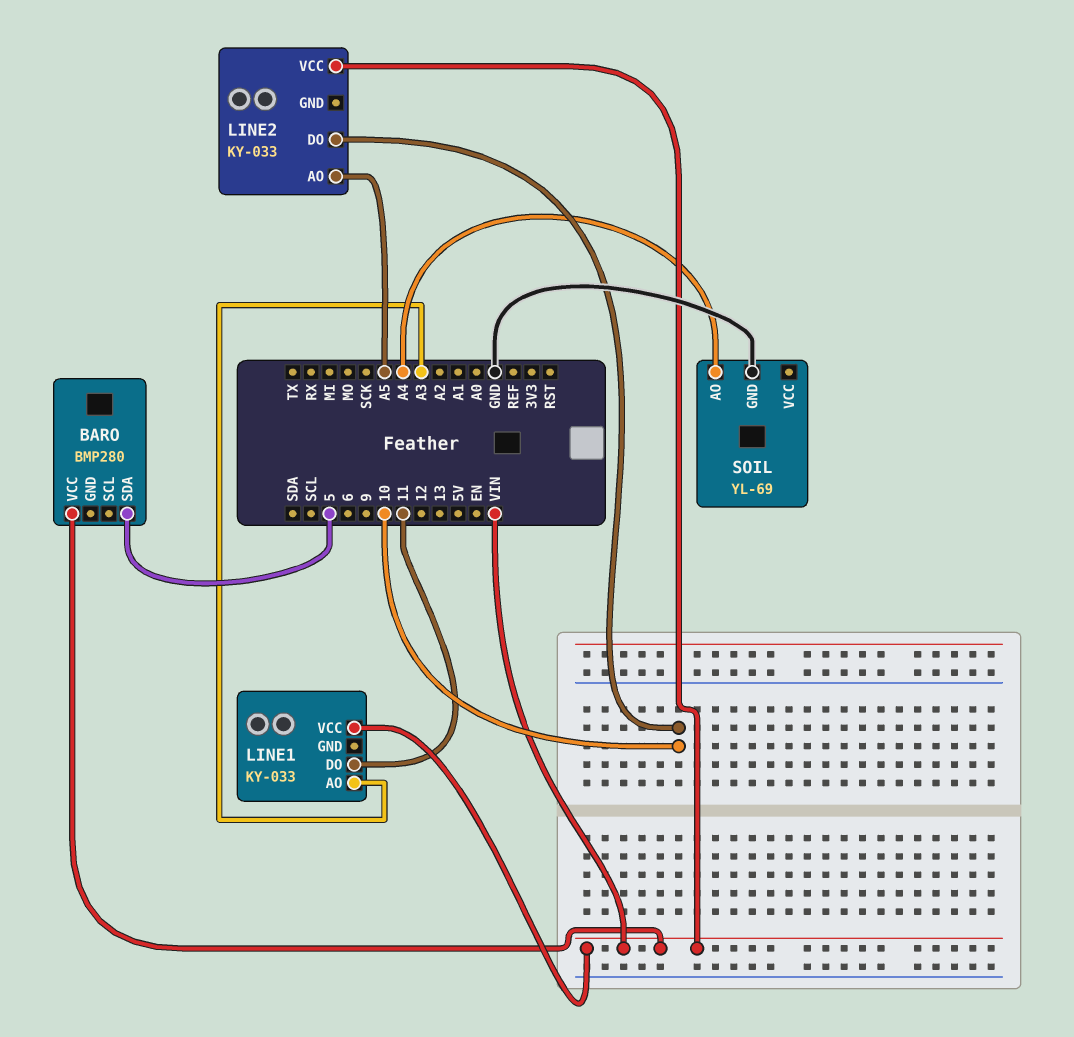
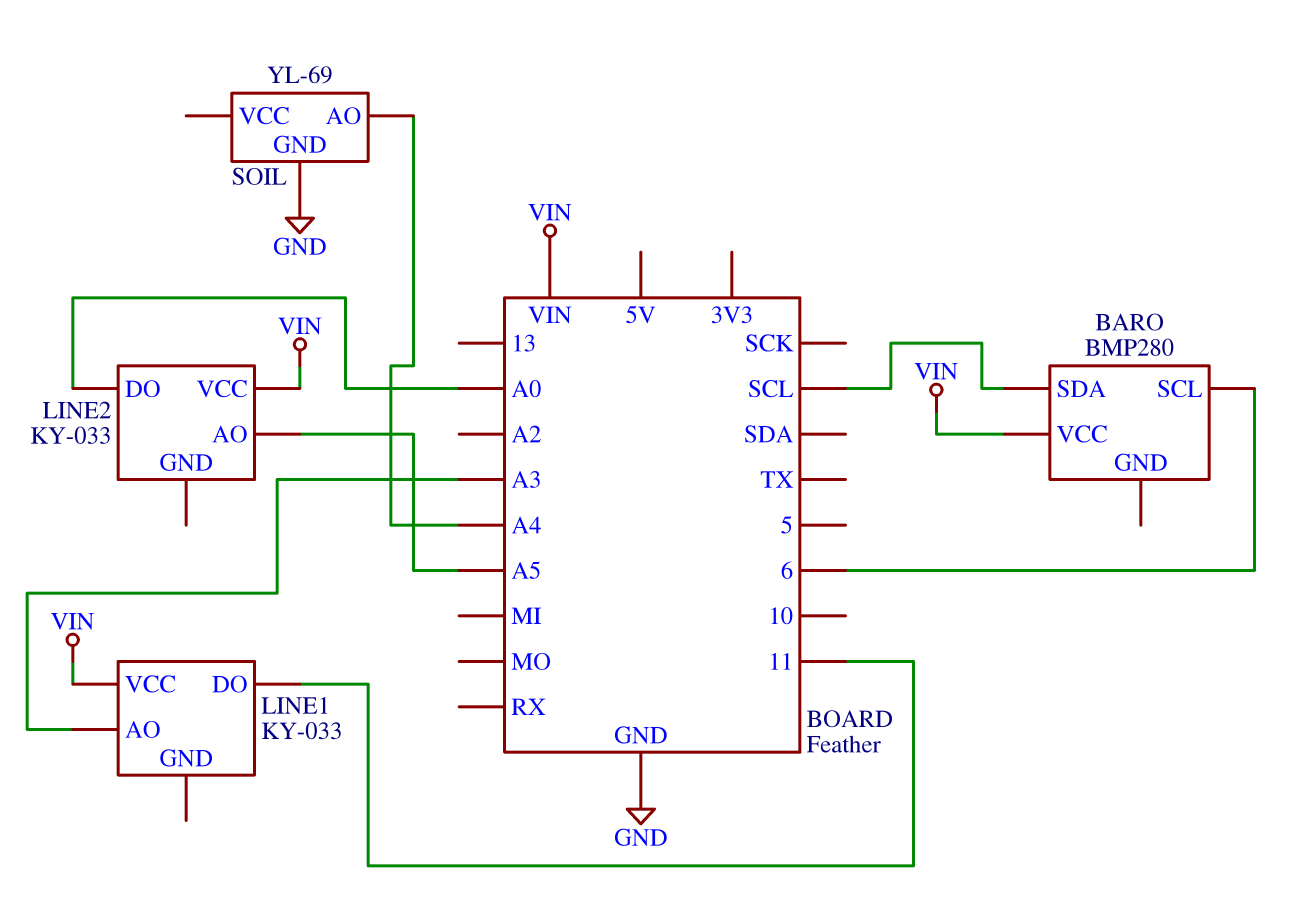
BARO pin SCL: none -> 6
BARO pin SDA: 5 -> SCL
LINE2 pin DO: 10 -> A0

